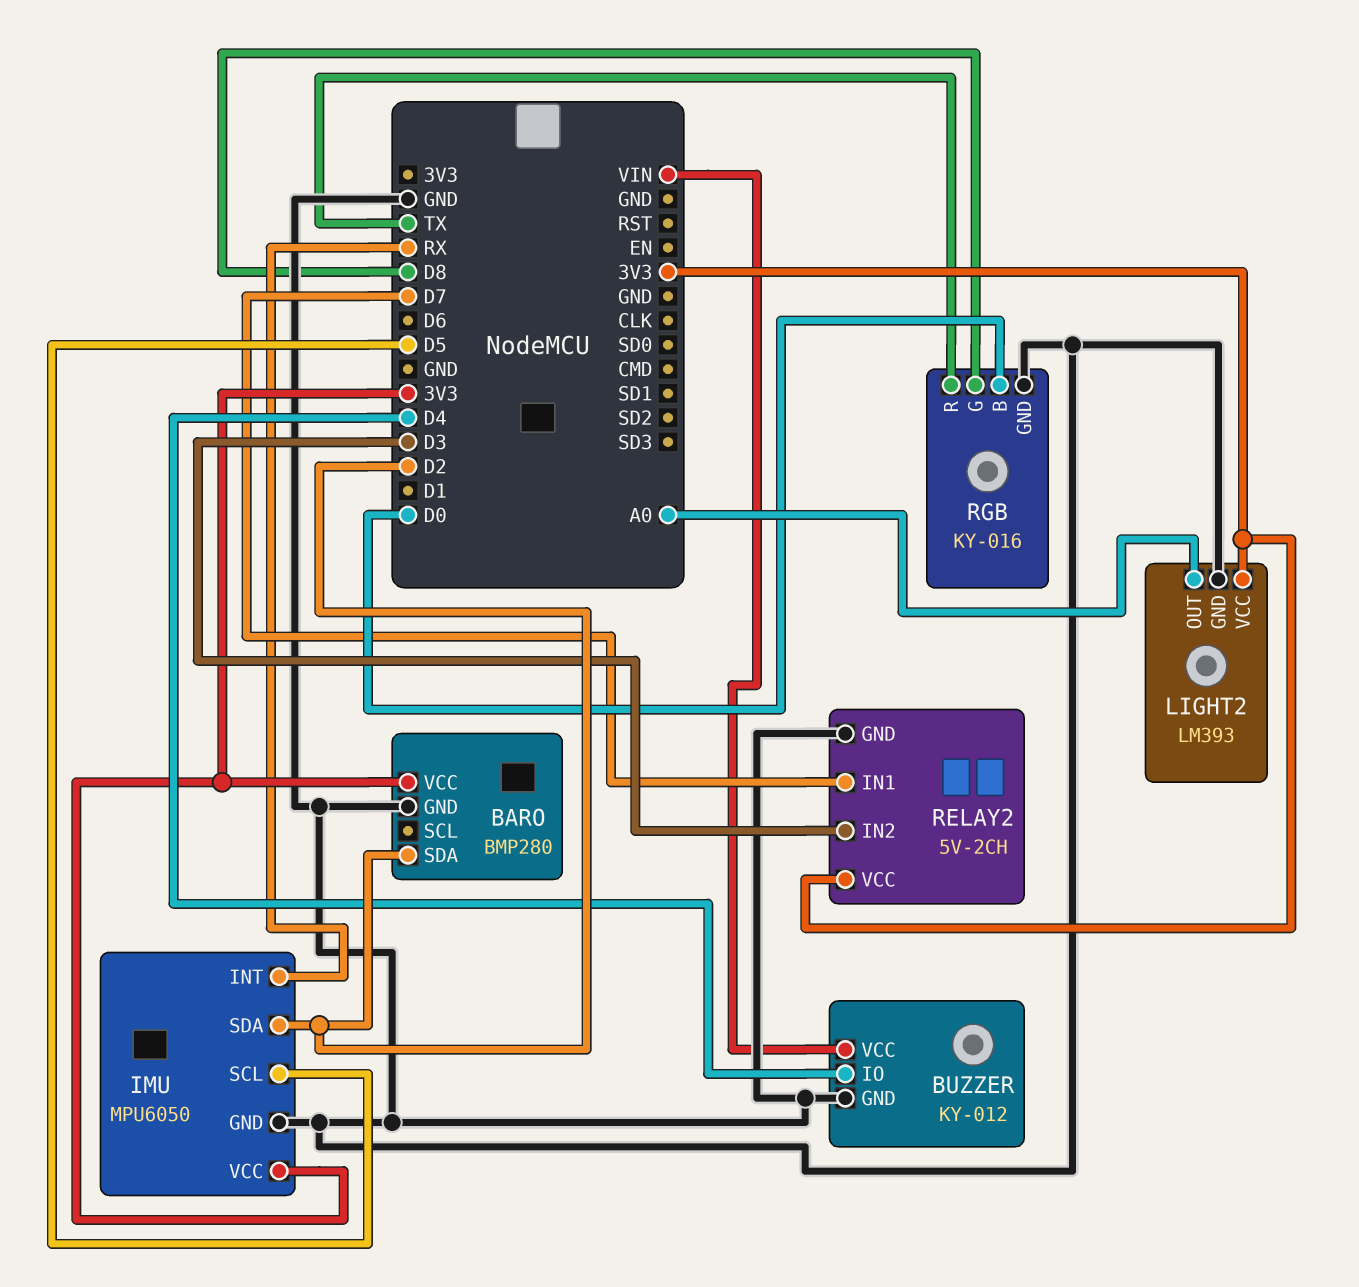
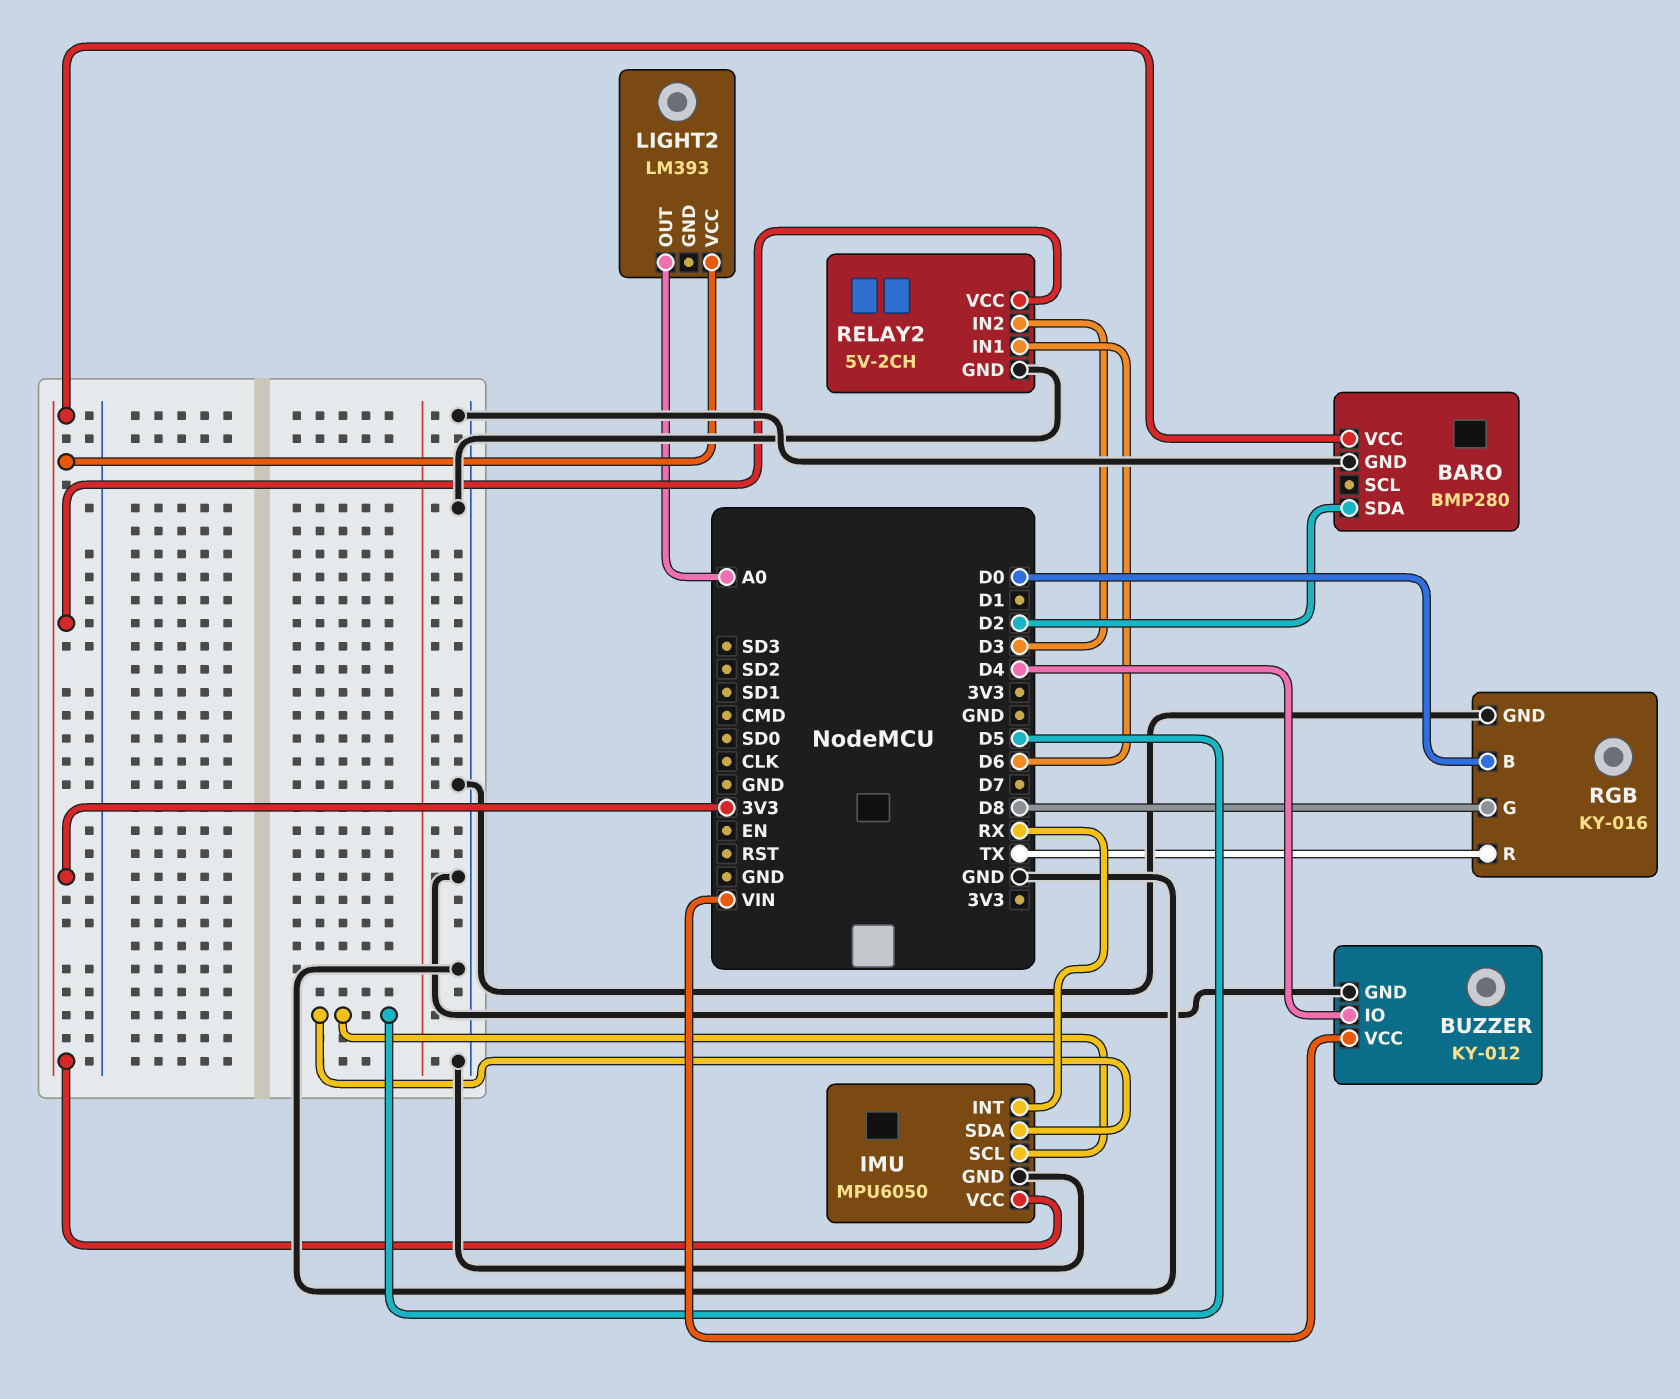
IMU pin SDA: D2 -> D5
LIGHT2 pin GND: GND -> none
RELAY2 pin IN1: D7 -> D6

